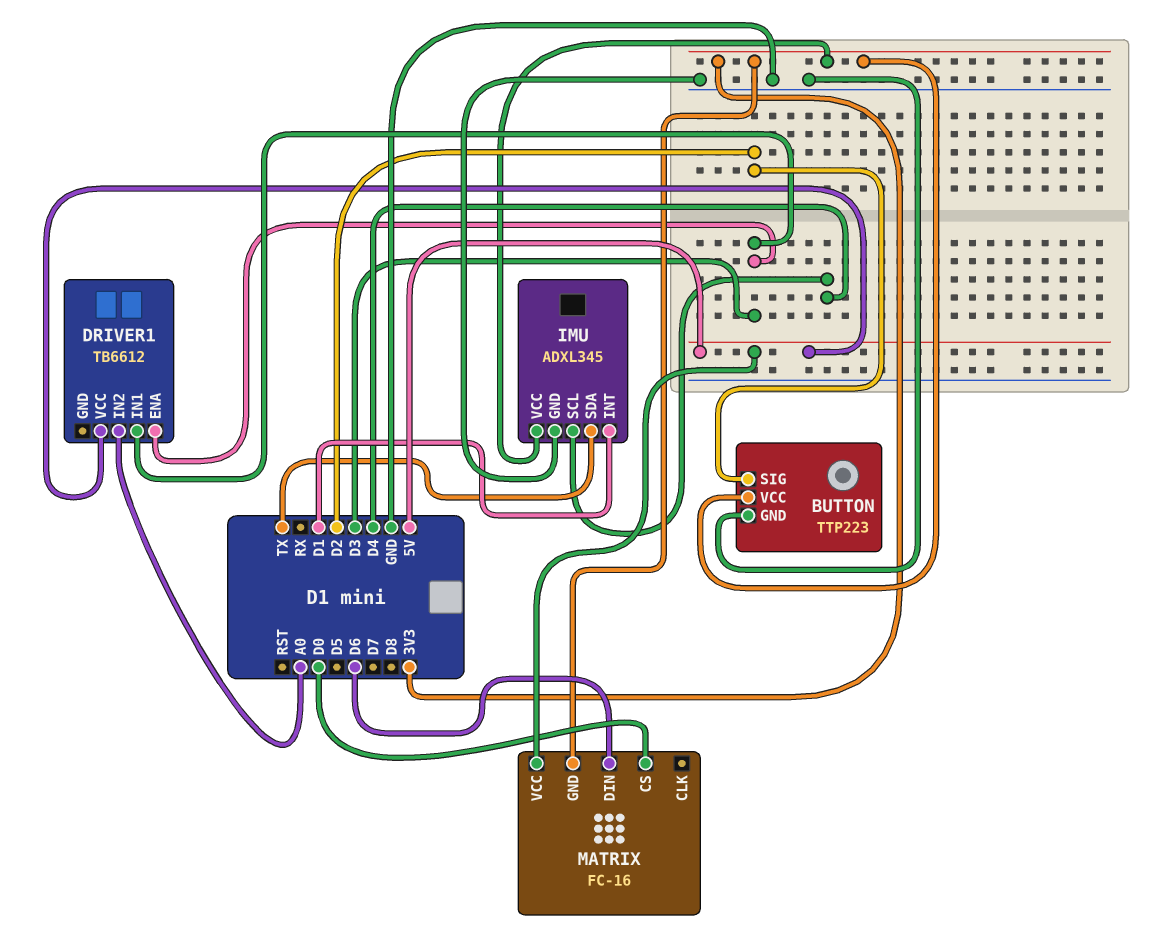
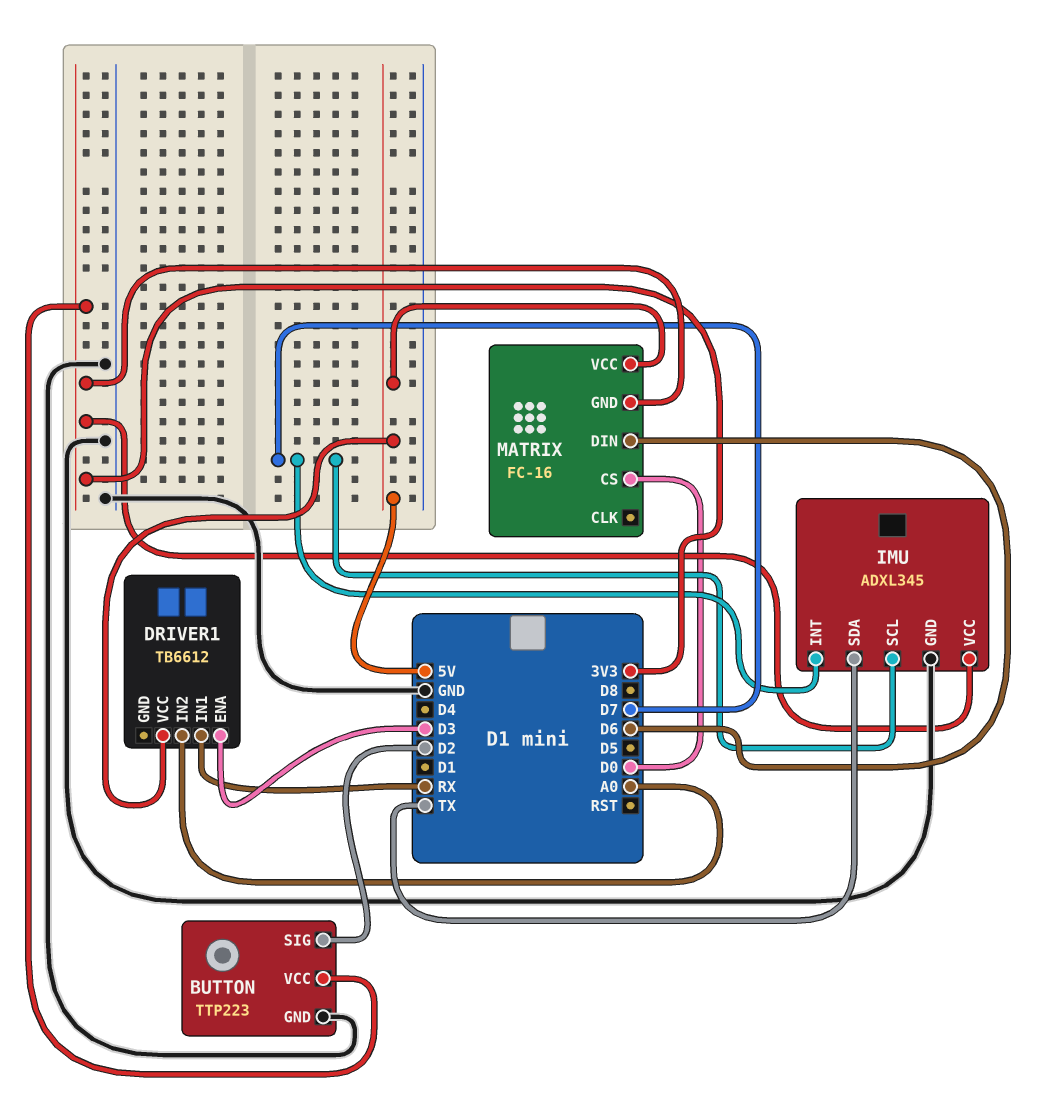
DRIVER1 pin IN1: D3 -> RX
IMU pin INT: D1 -> D7
IMU pin SCL: D4 -> D7

